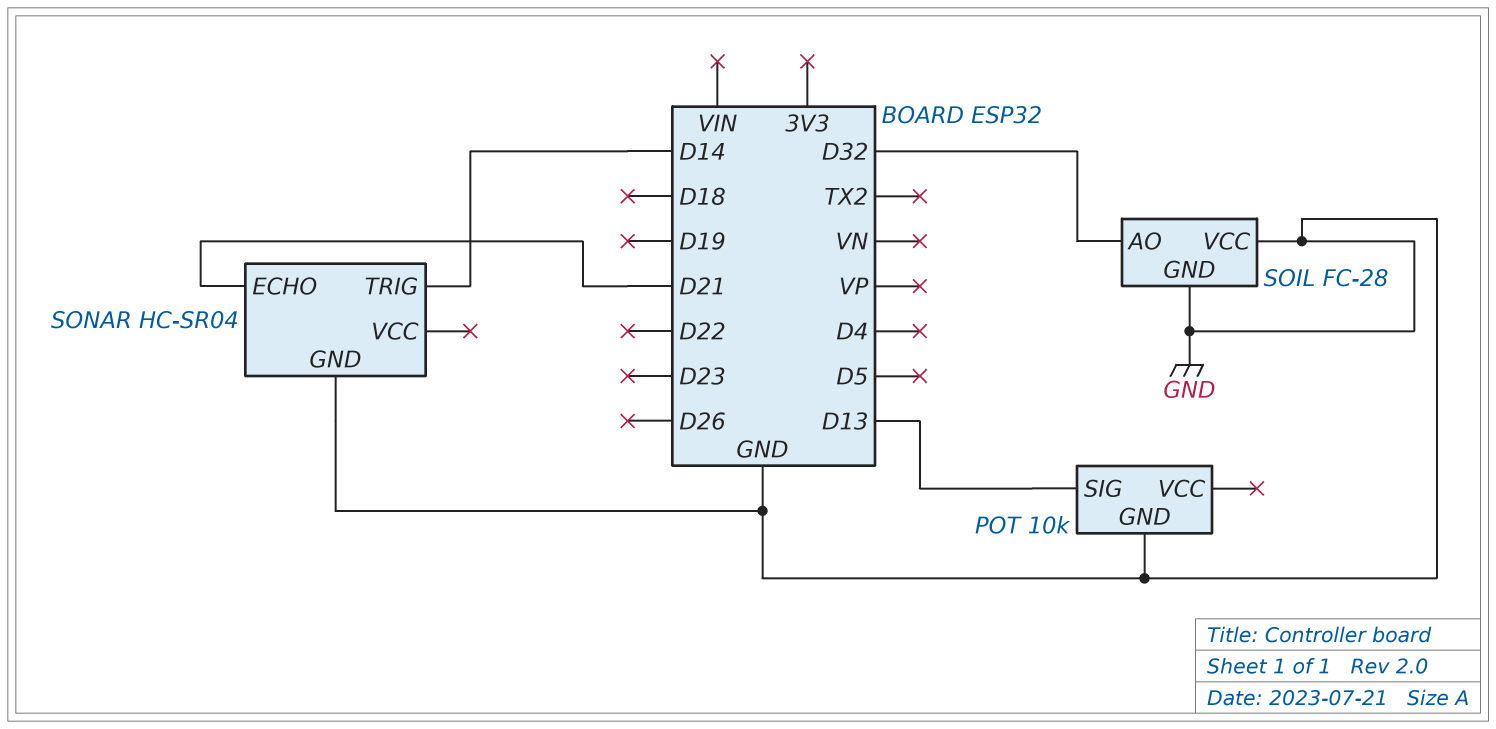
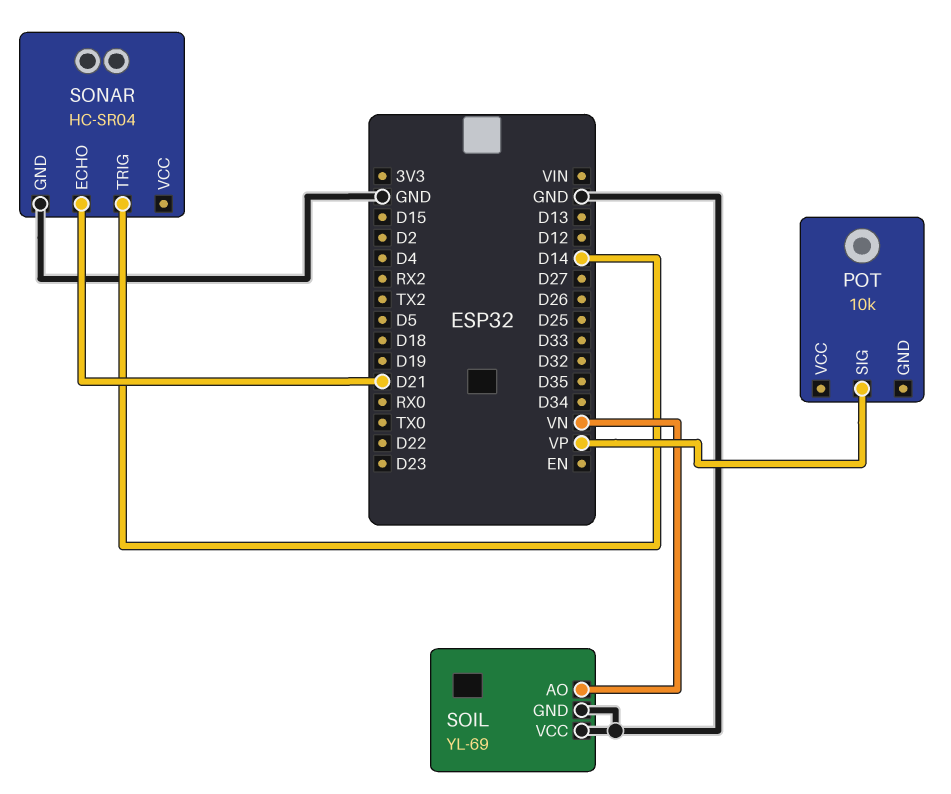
POT pin GND: GND -> none
POT pin SIG: D13 -> VP
SOIL: FC-28 -> YL-69
SOIL pin AO: D32 -> VN

